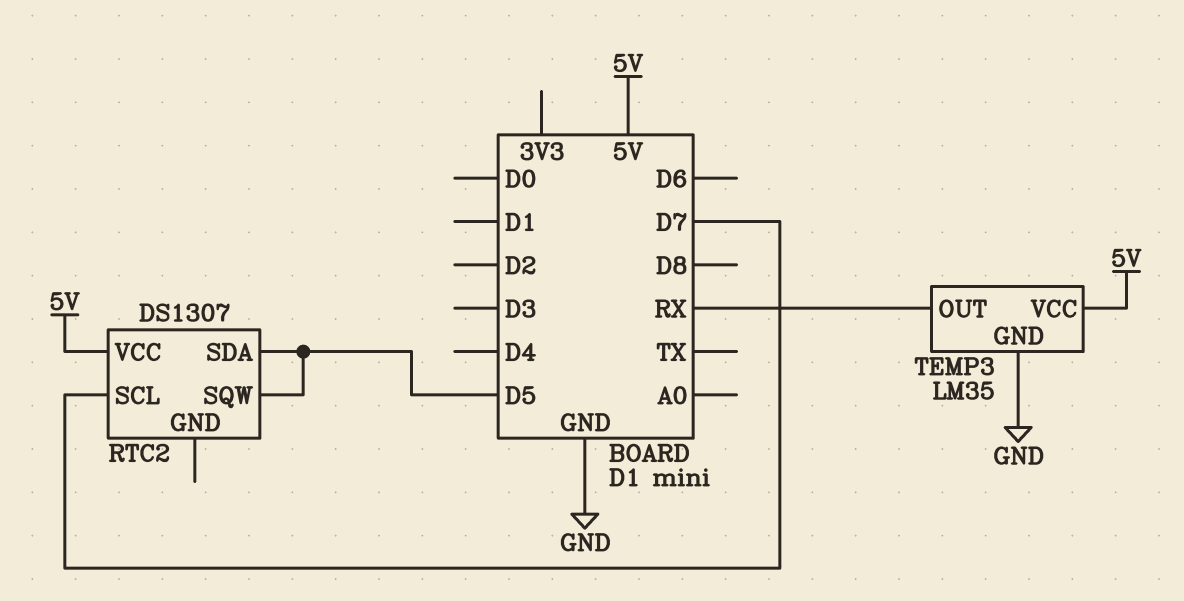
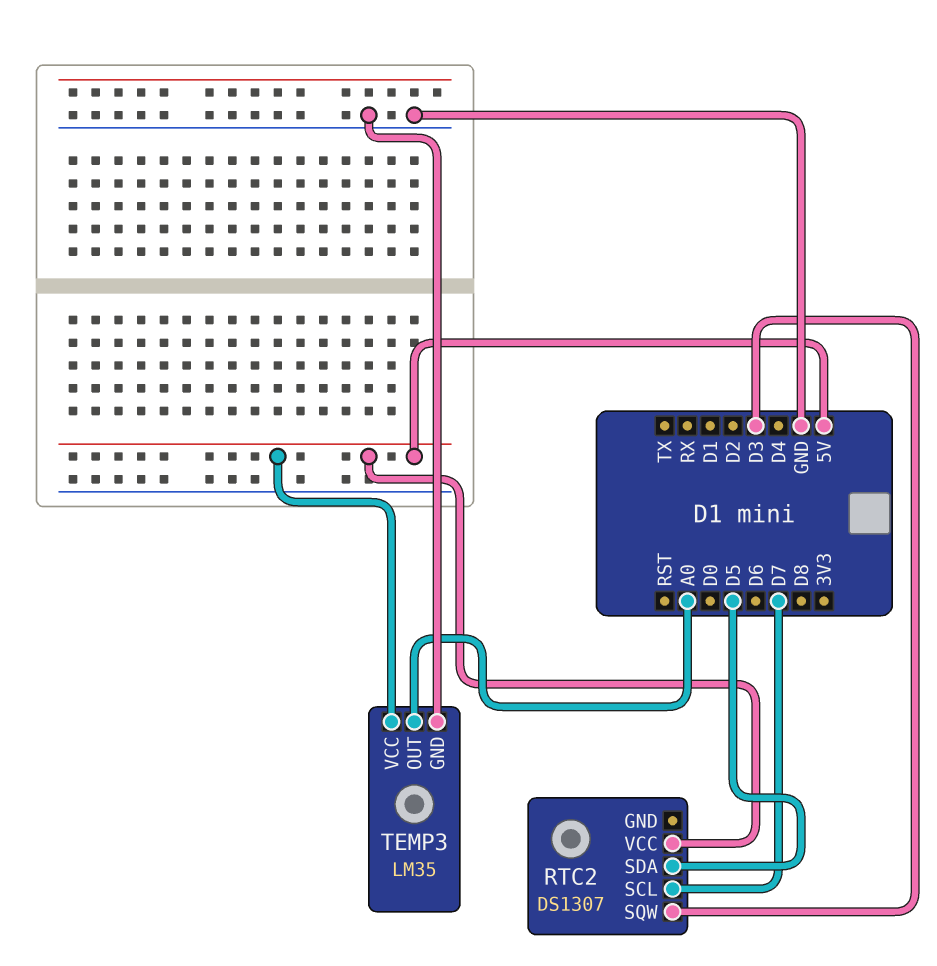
RTC2 pin SQW: D5 -> D3
TEMP3 pin OUT: RX -> A0

